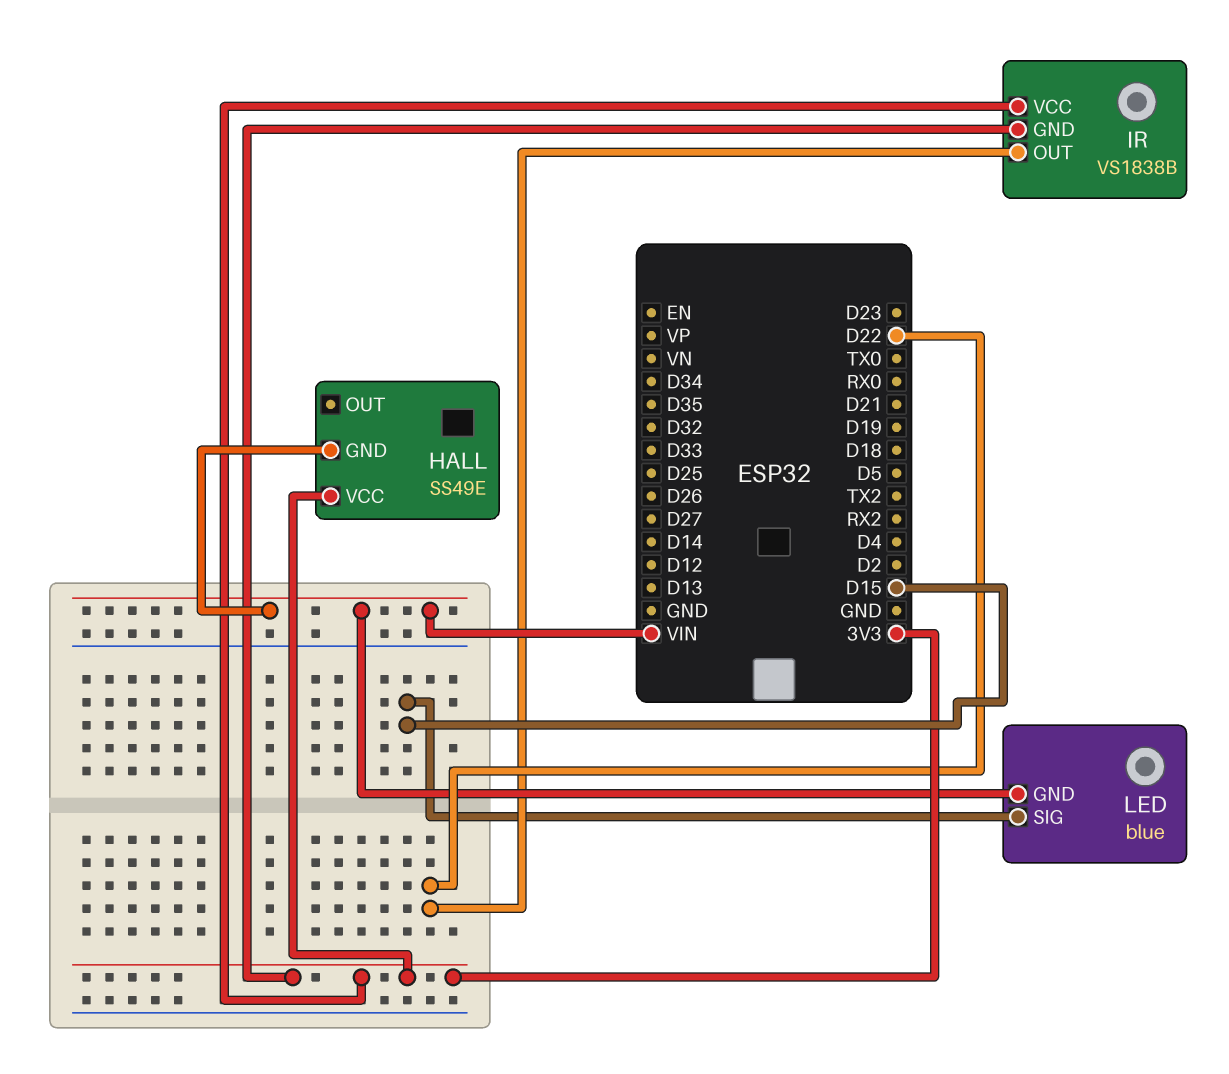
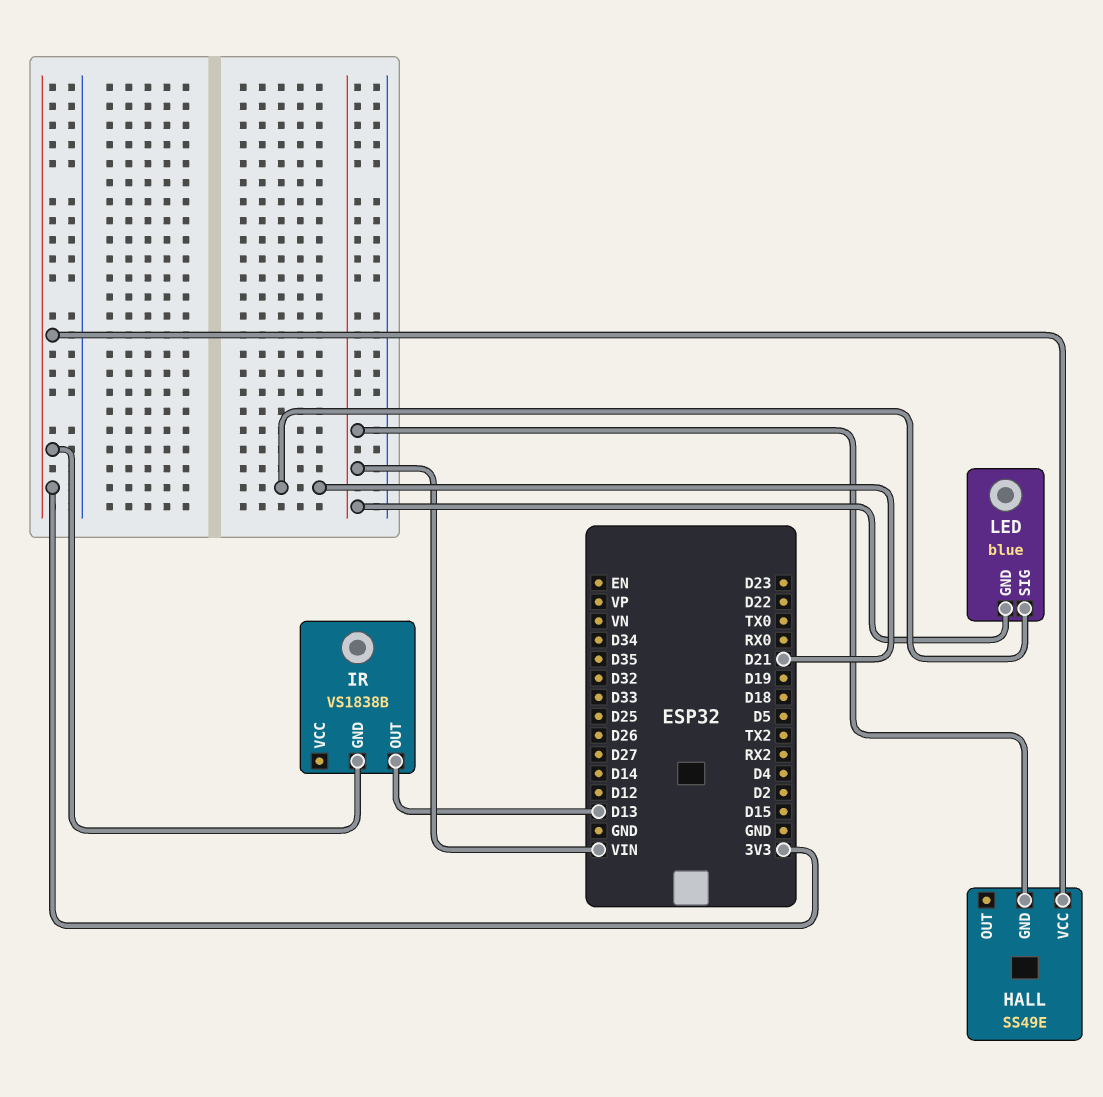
IR pin OUT: D22 -> D13
IR pin VCC: 3V3 -> none
LED pin SIG: D15 -> D21

